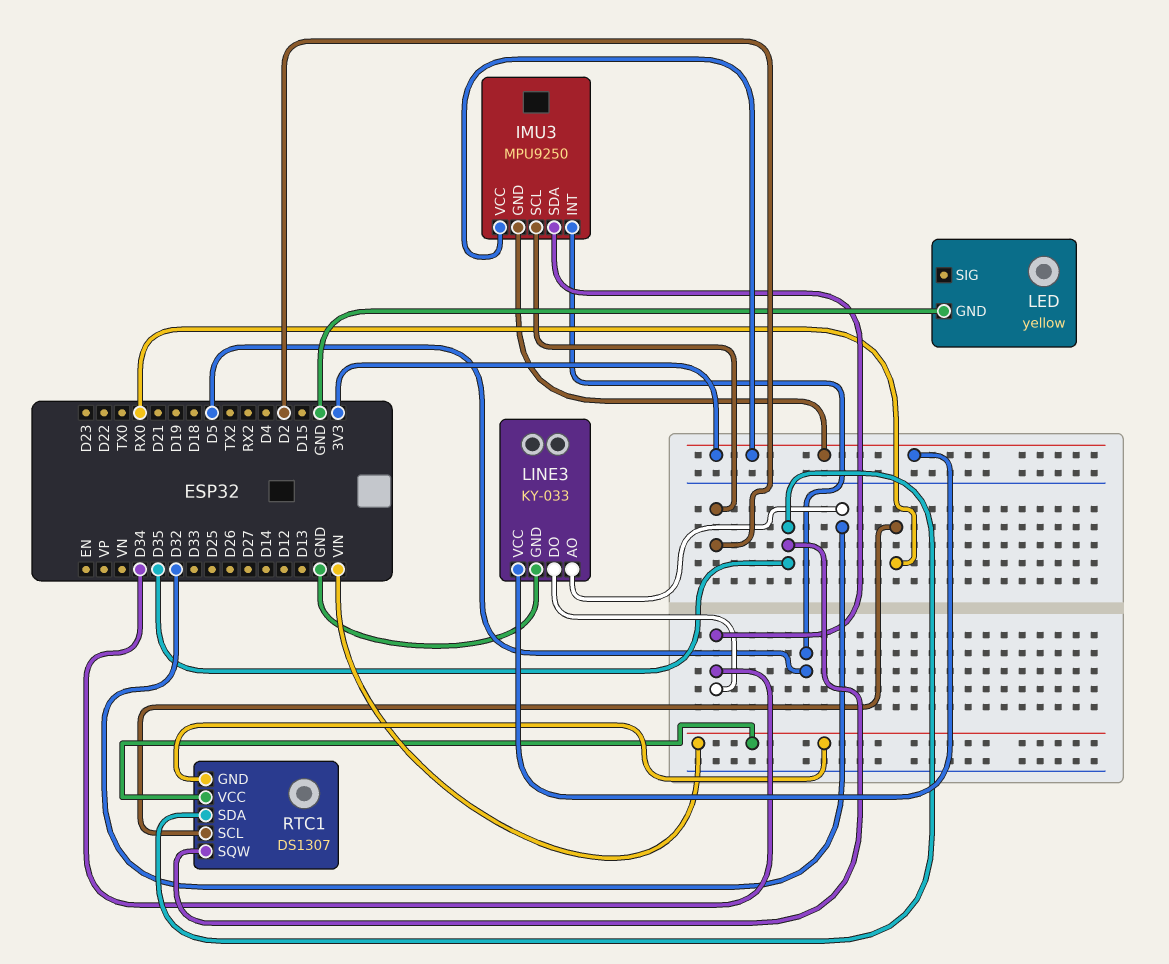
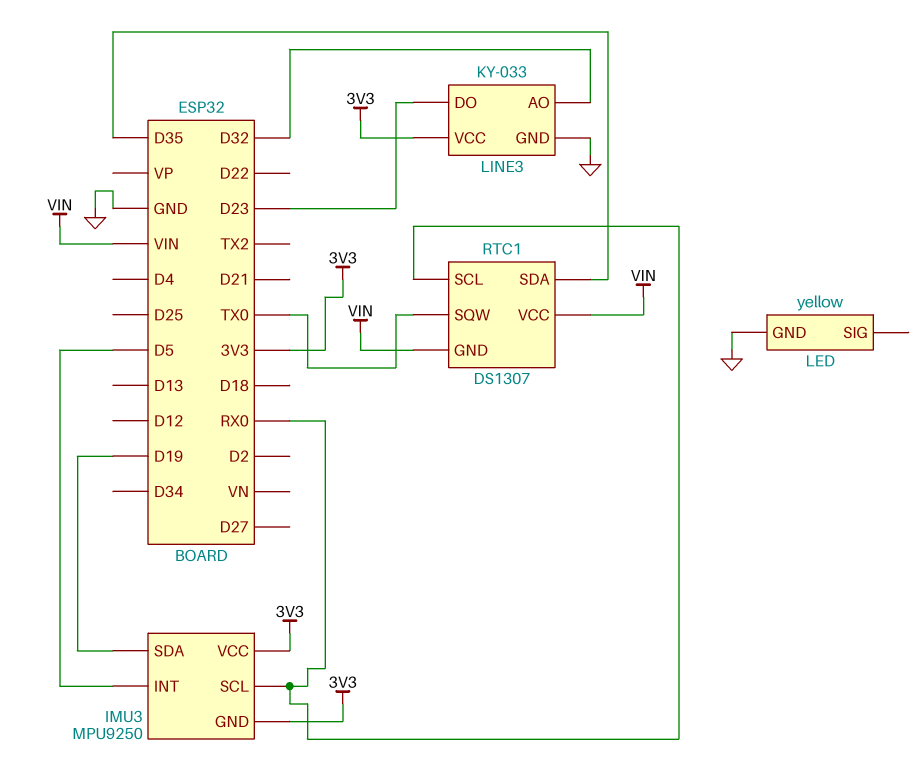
IMU3 pin SCL: D2 -> RX0
IMU3 pin SDA: D34 -> D19
LINE3 pin DO: D34 -> D23
RTC1 pin SQW: D35 -> TX0

